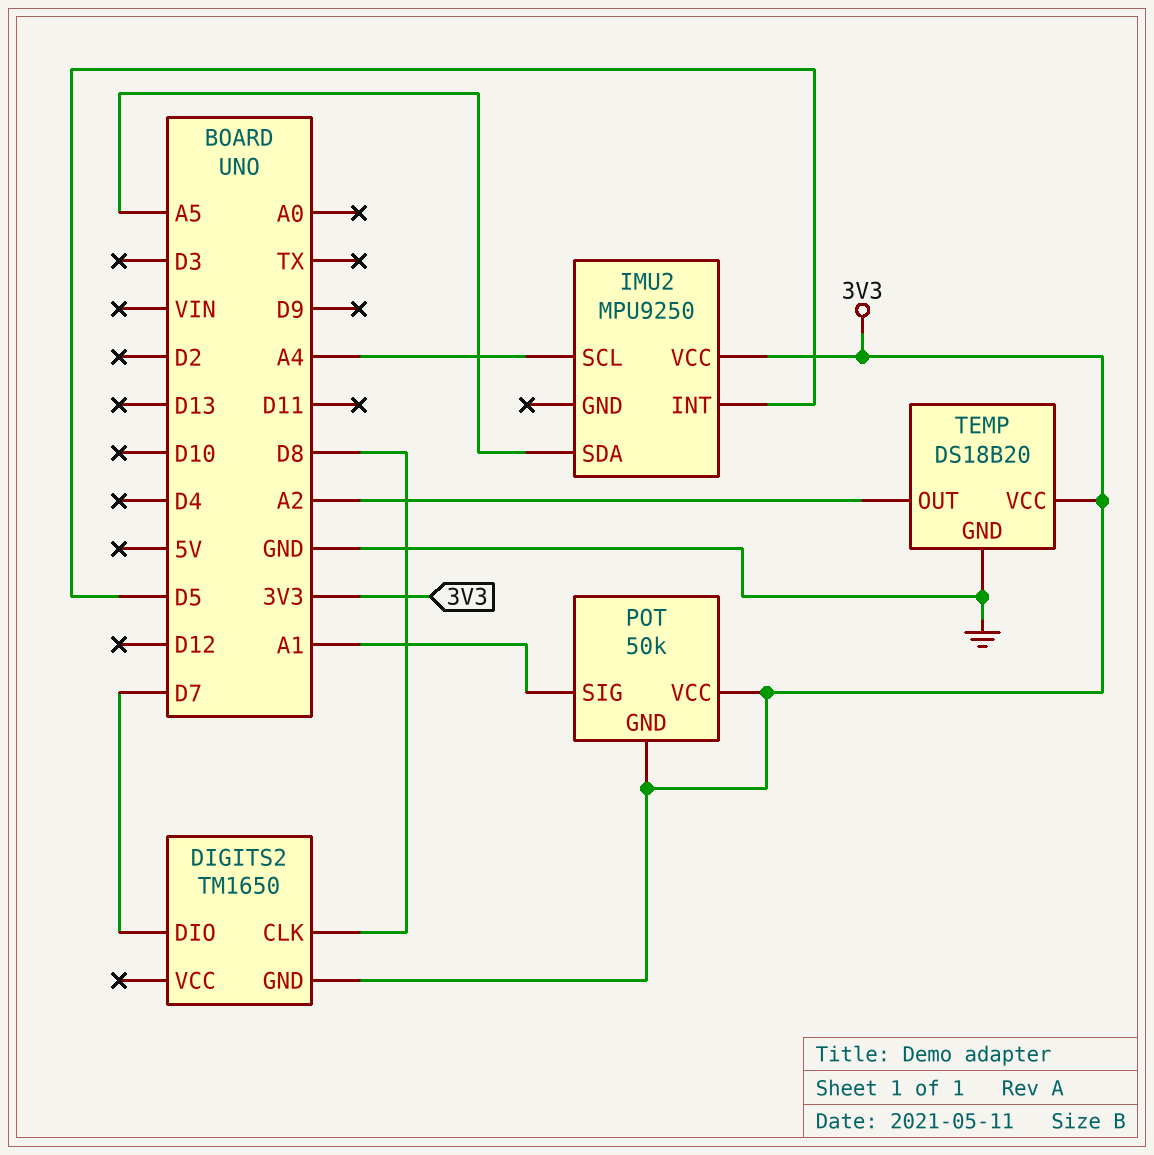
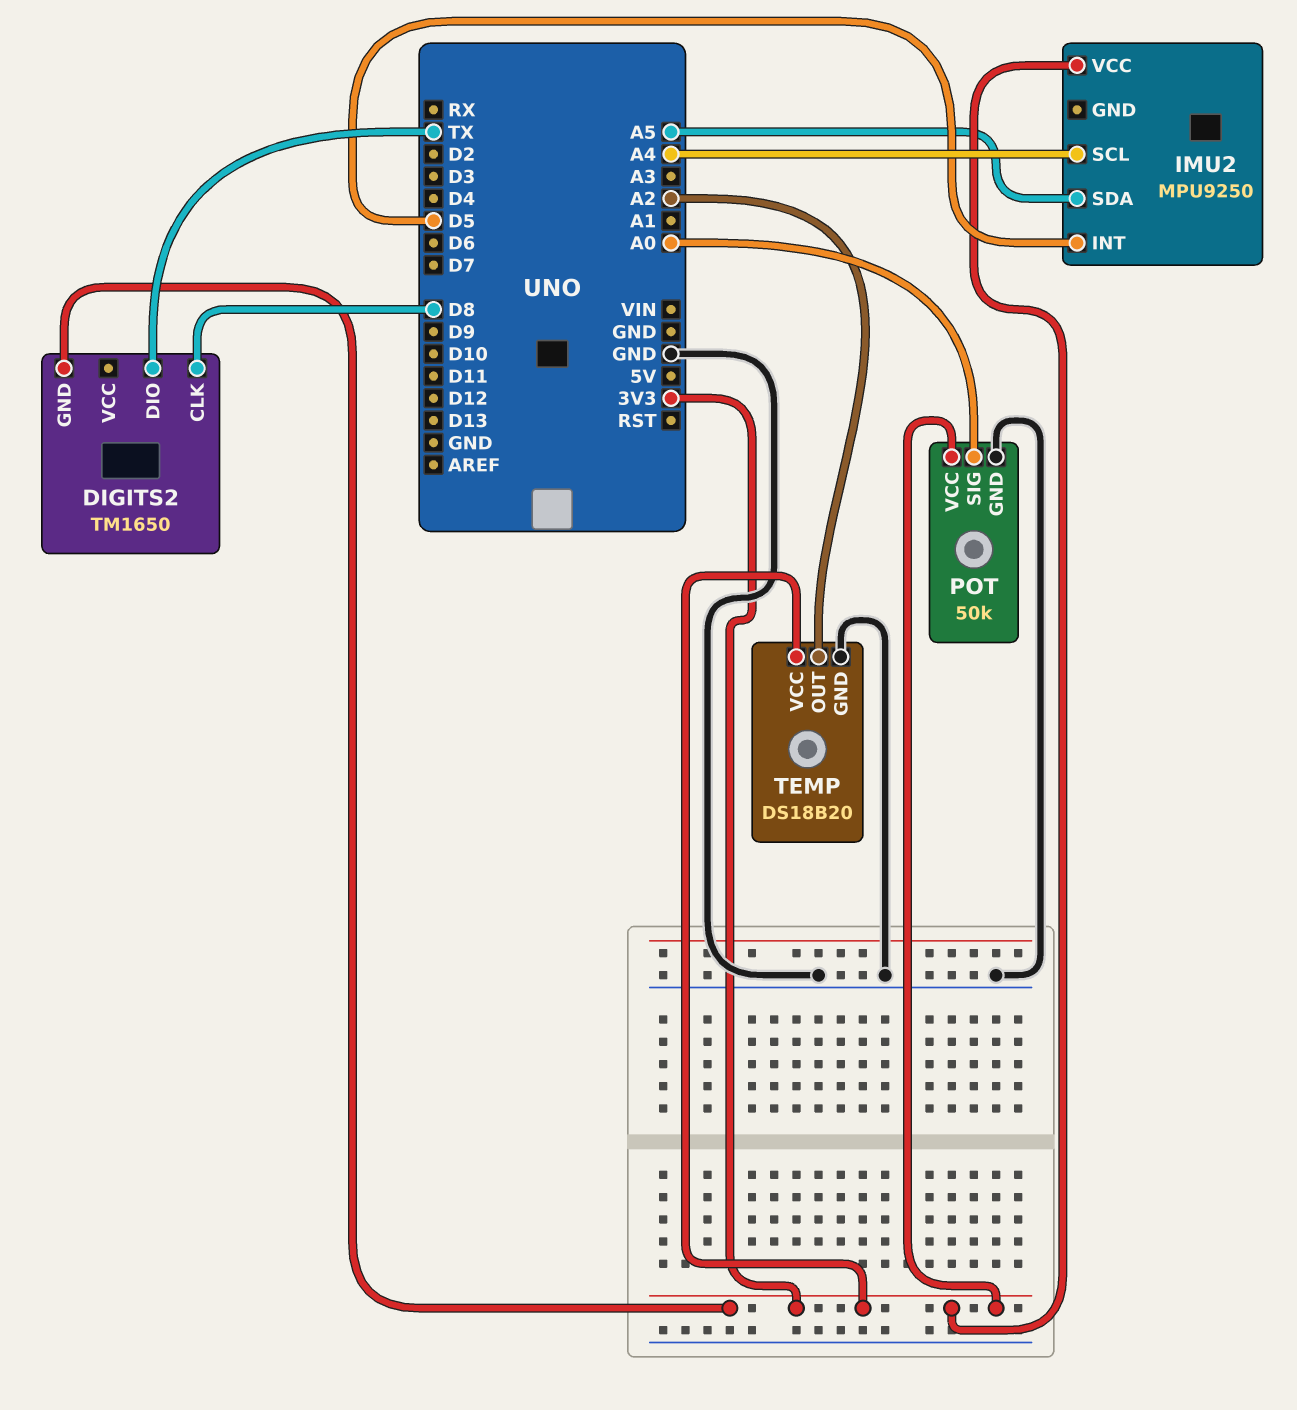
DIGITS2 pin DIO: D7 -> TX
POT pin GND: 3V3 -> GND
POT pin SIG: A1 -> A0

